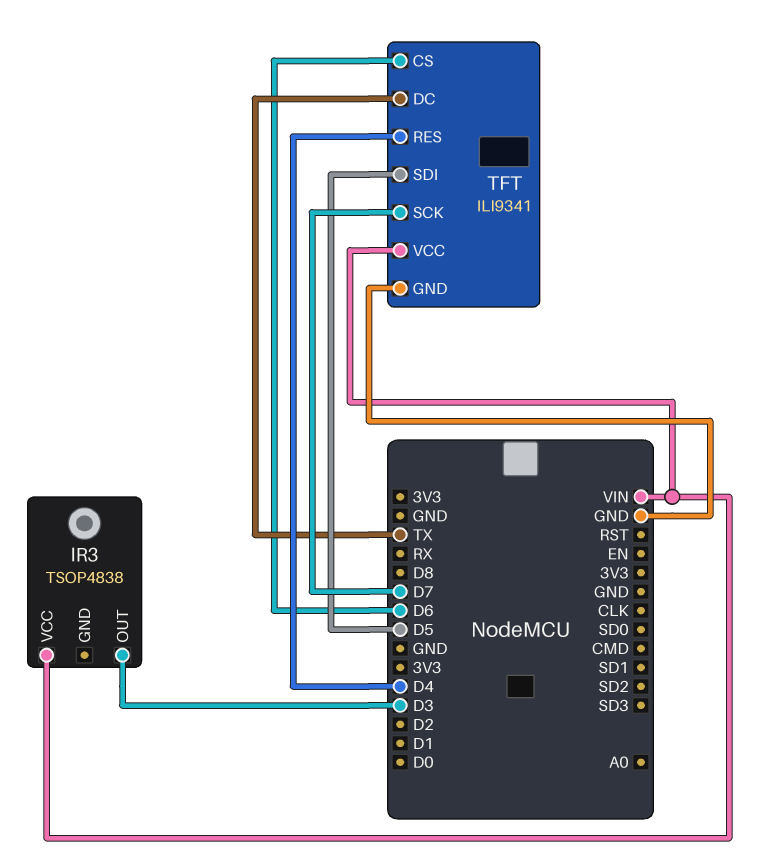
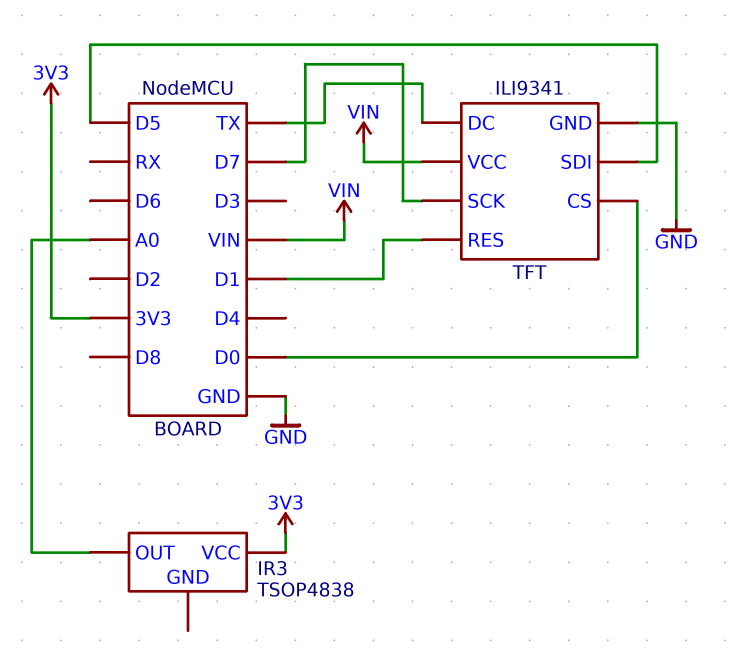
IR3 pin OUT: D3 -> A0
IR3 pin VCC: VIN -> 3V3
TFT pin CS: D6 -> D0
TFT pin RES: D4 -> D1

